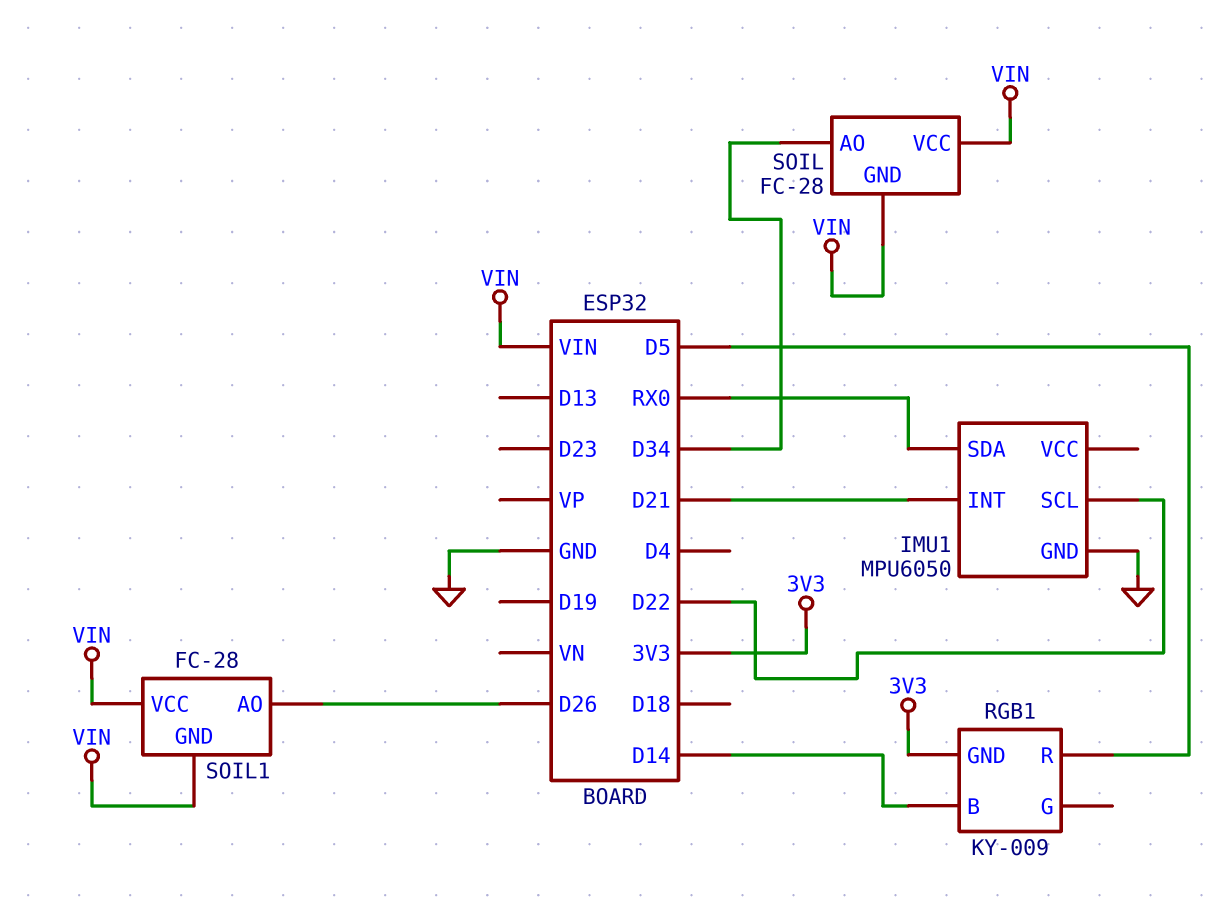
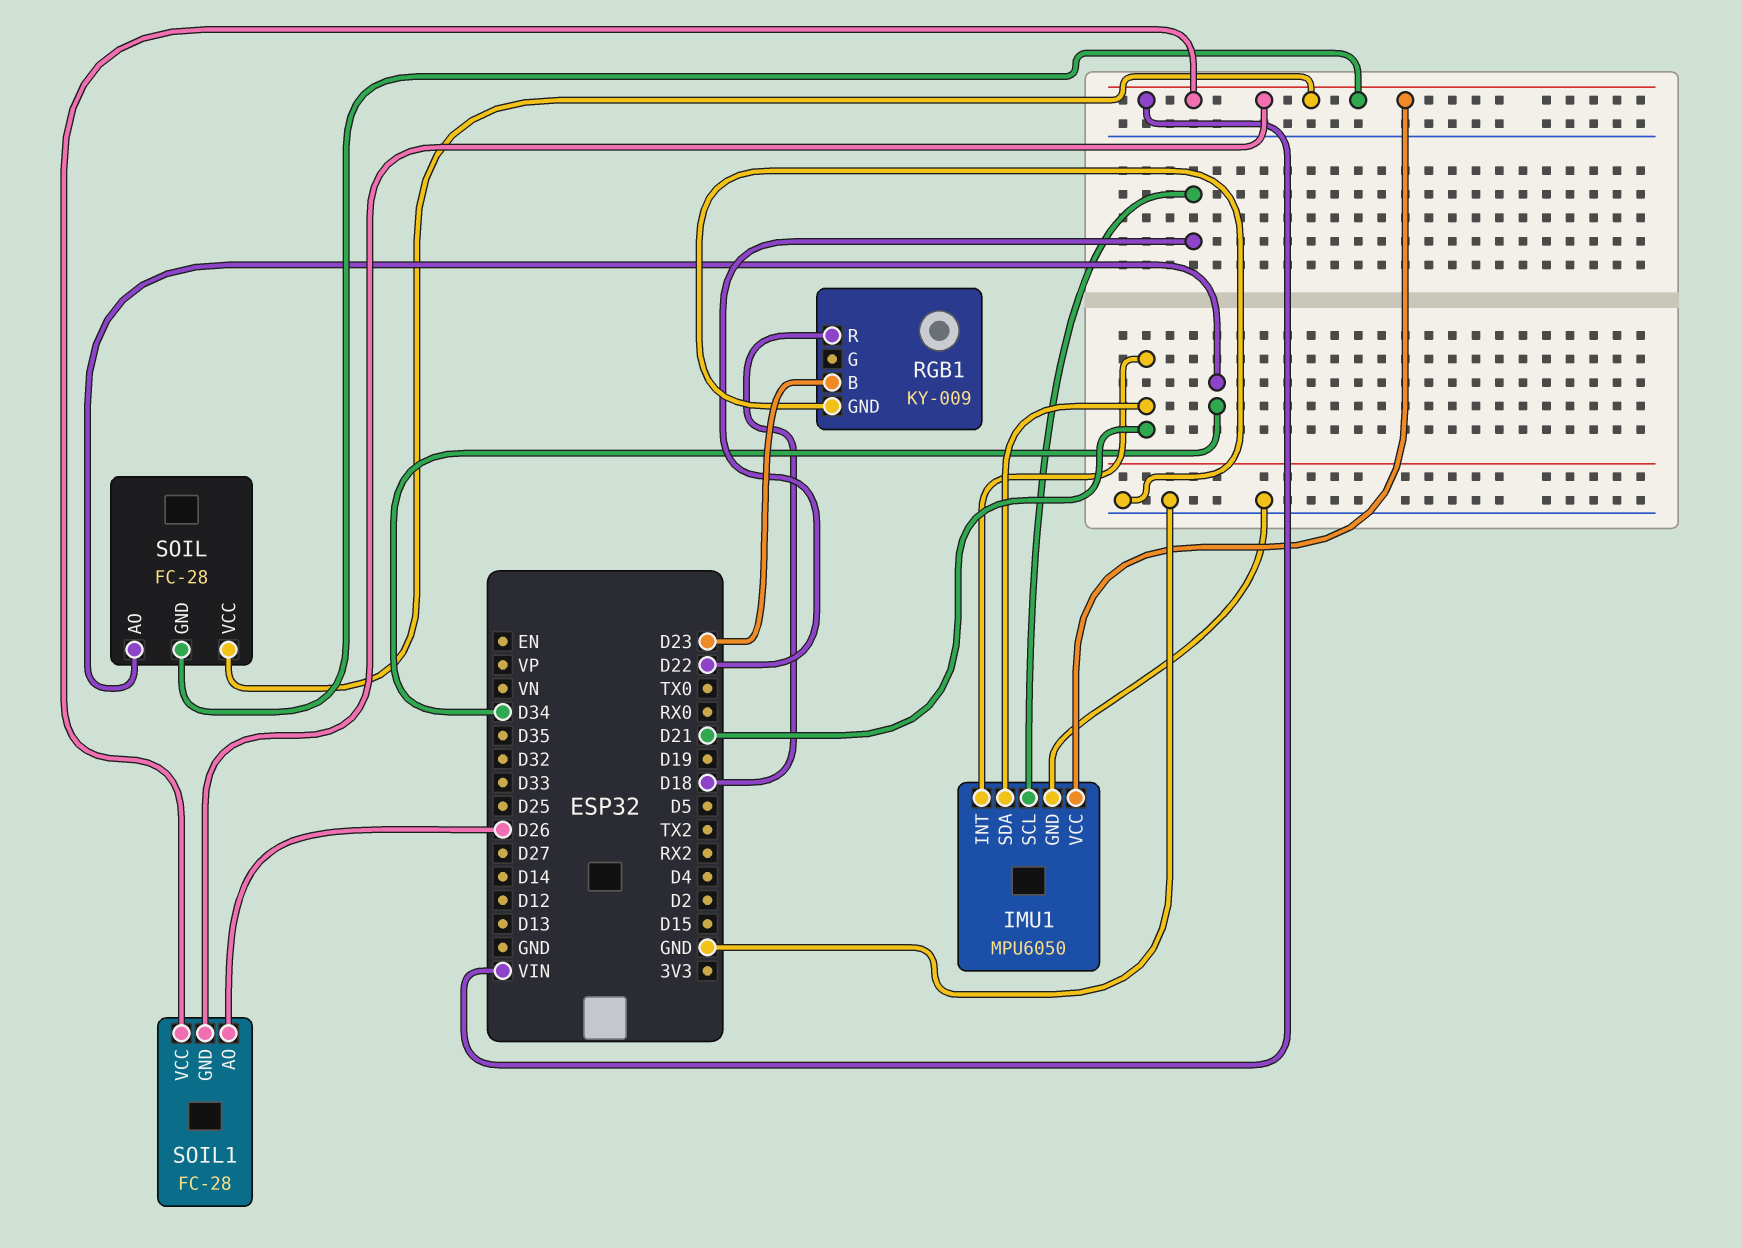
IMU1 pin SDA: RX0 -> D21
IMU1 pin VCC: none -> VIN
RGB1 pin B: D14 -> D23
RGB1 pin GND: 3V3 -> GND
RGB1 pin R: D5 -> D18

